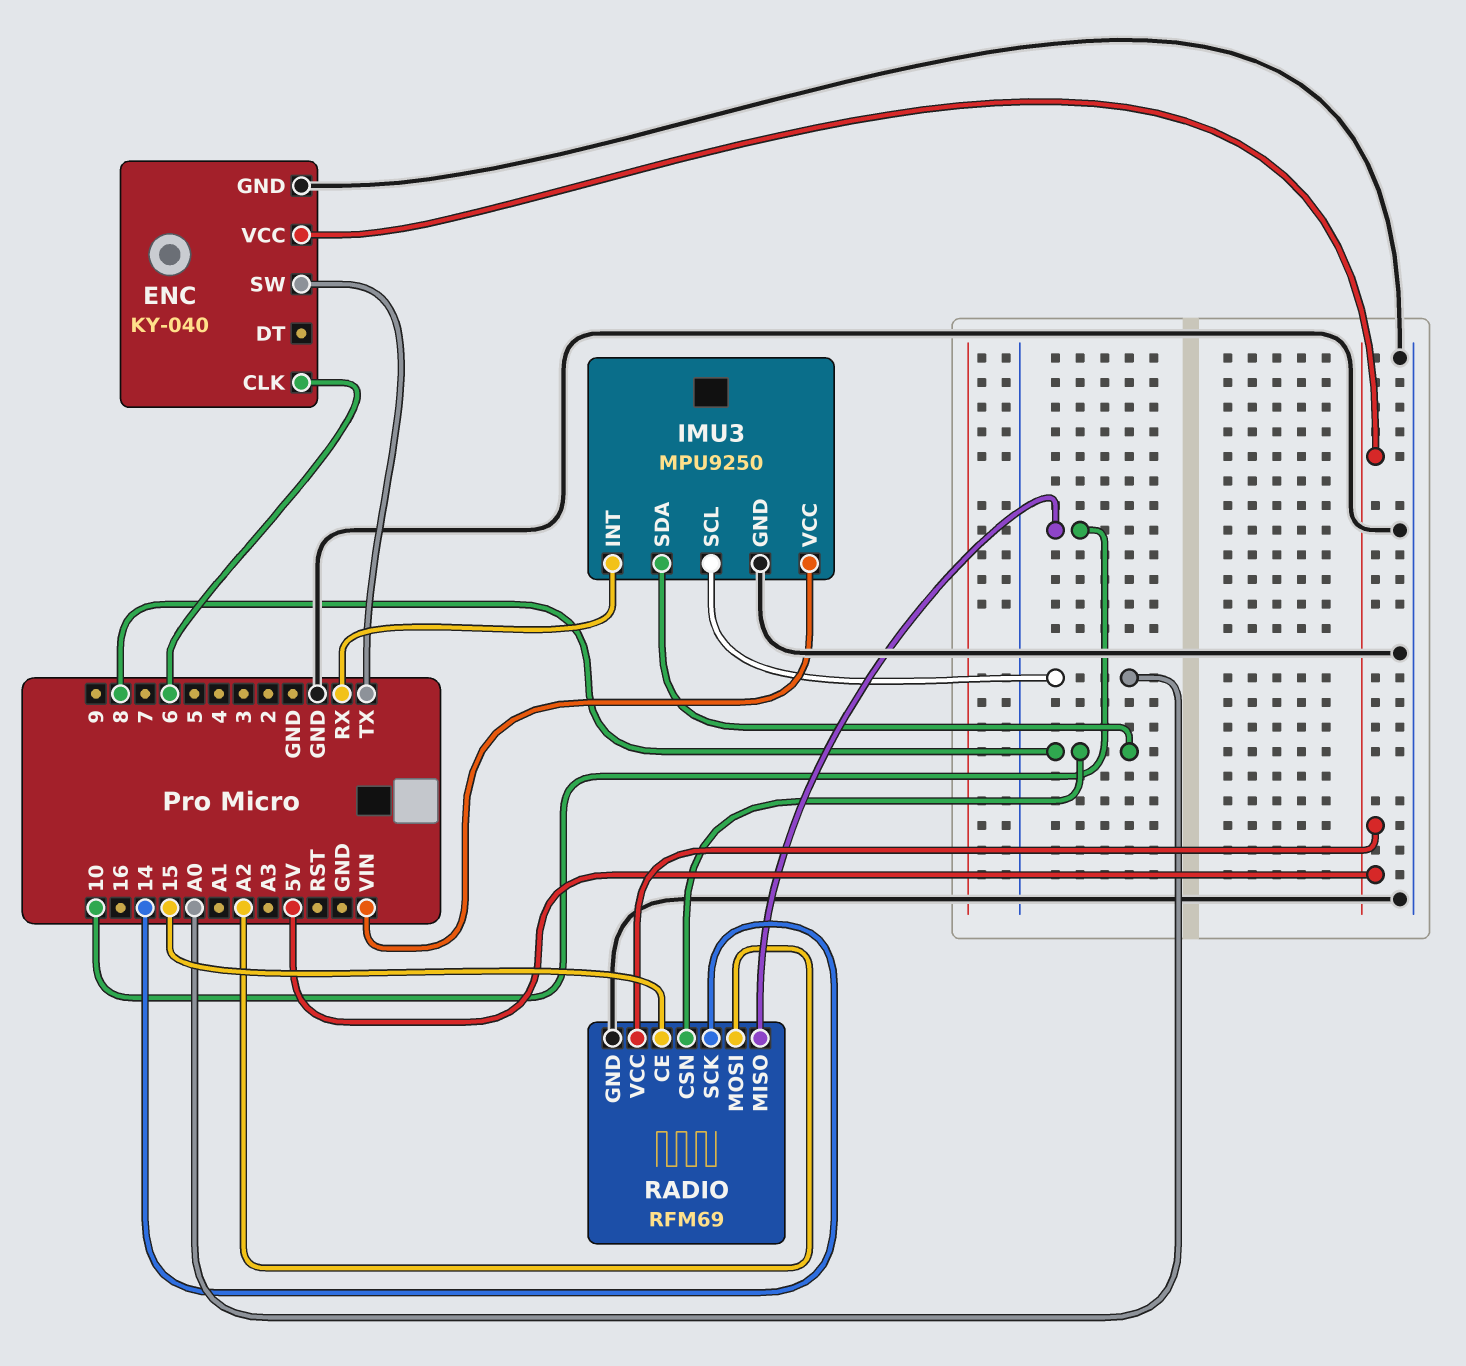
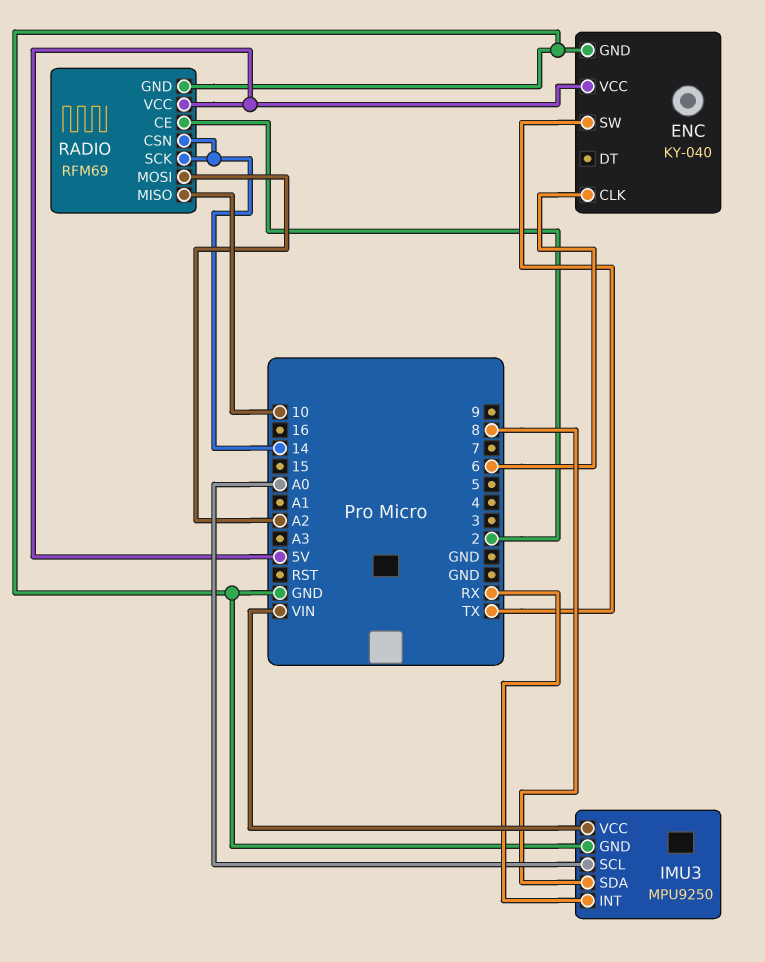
RADIO pin CE: 15 -> 2
RADIO pin CSN: 8 -> 14

